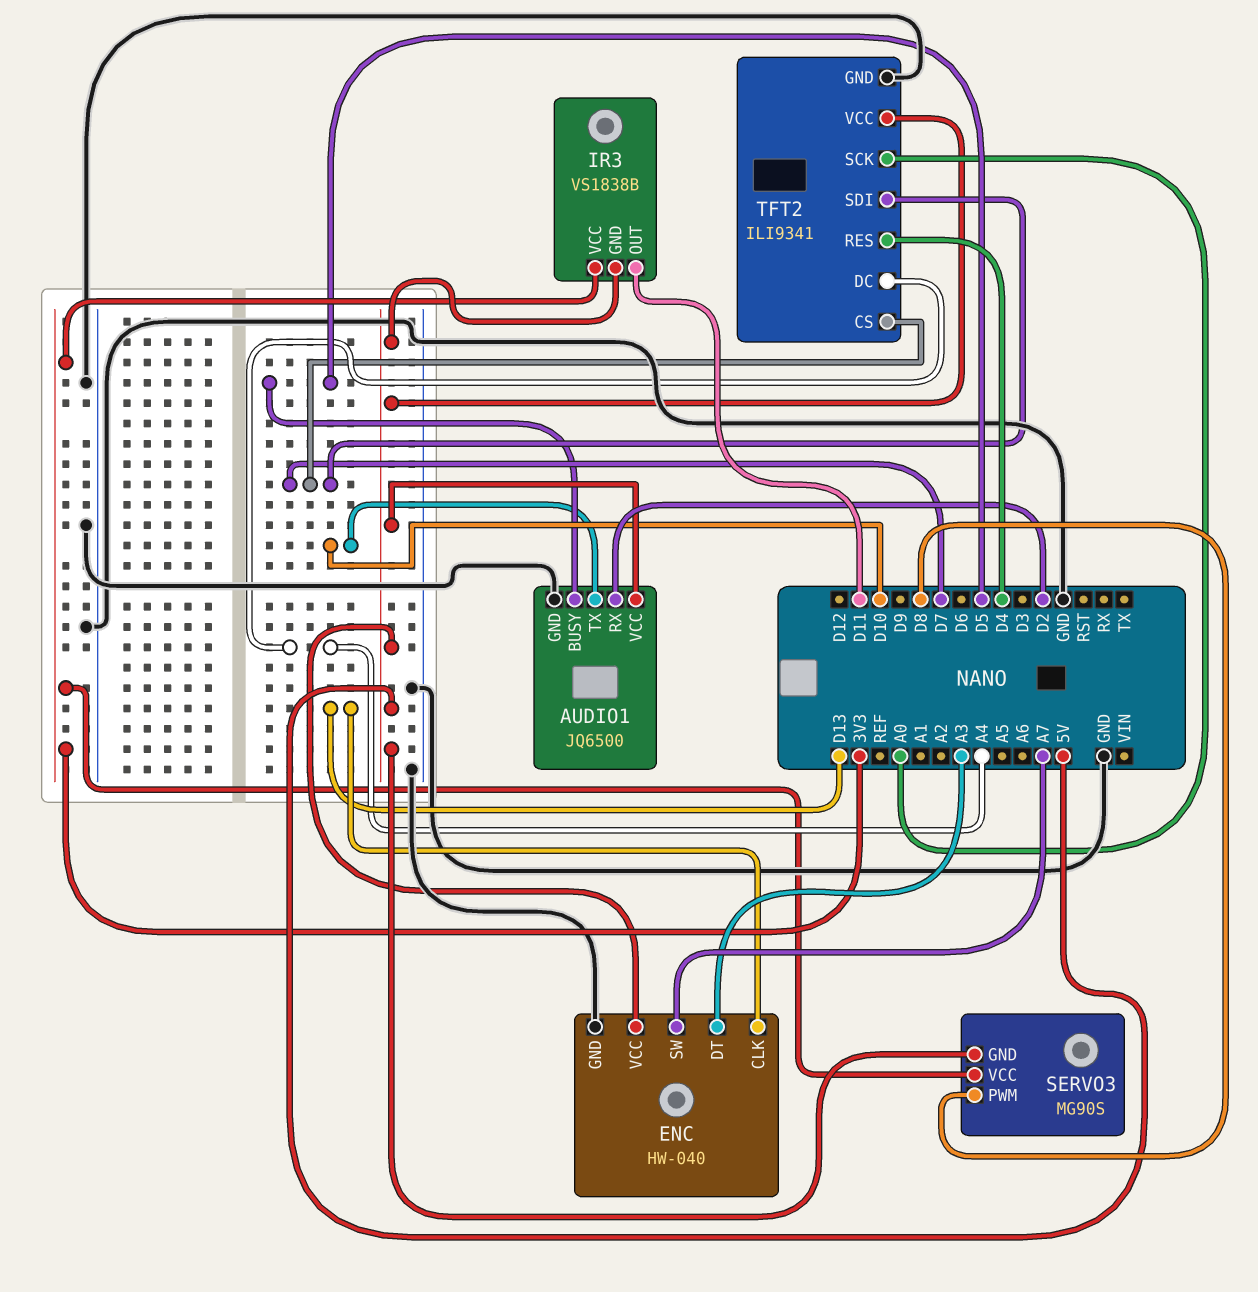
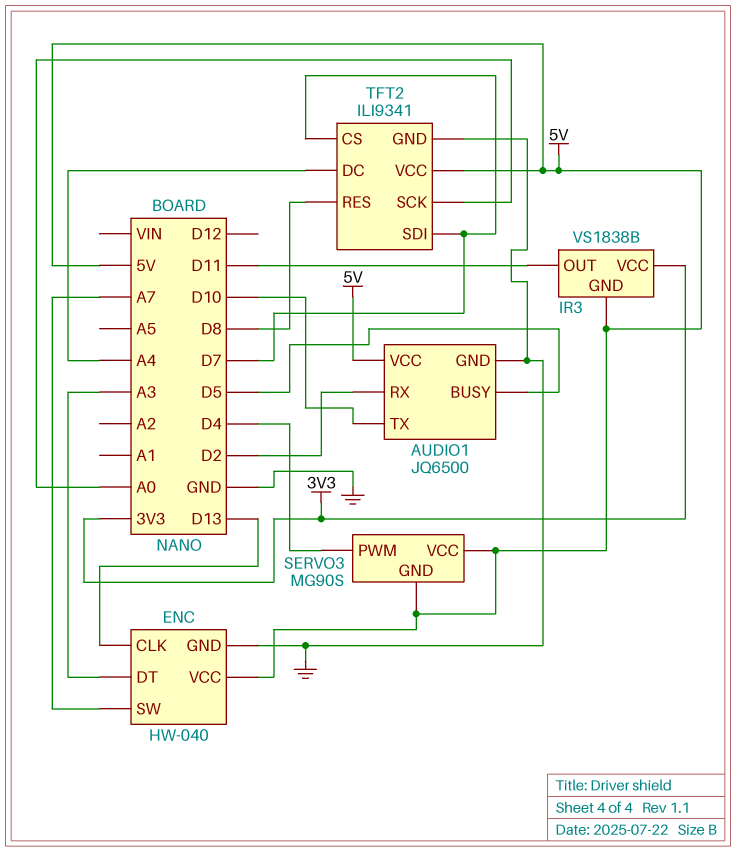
SERVO3 pin PWM: D8 -> D4
SERVO3 pin VCC: 3V3 -> 5V
TFT2 pin RES: D4 -> D8

